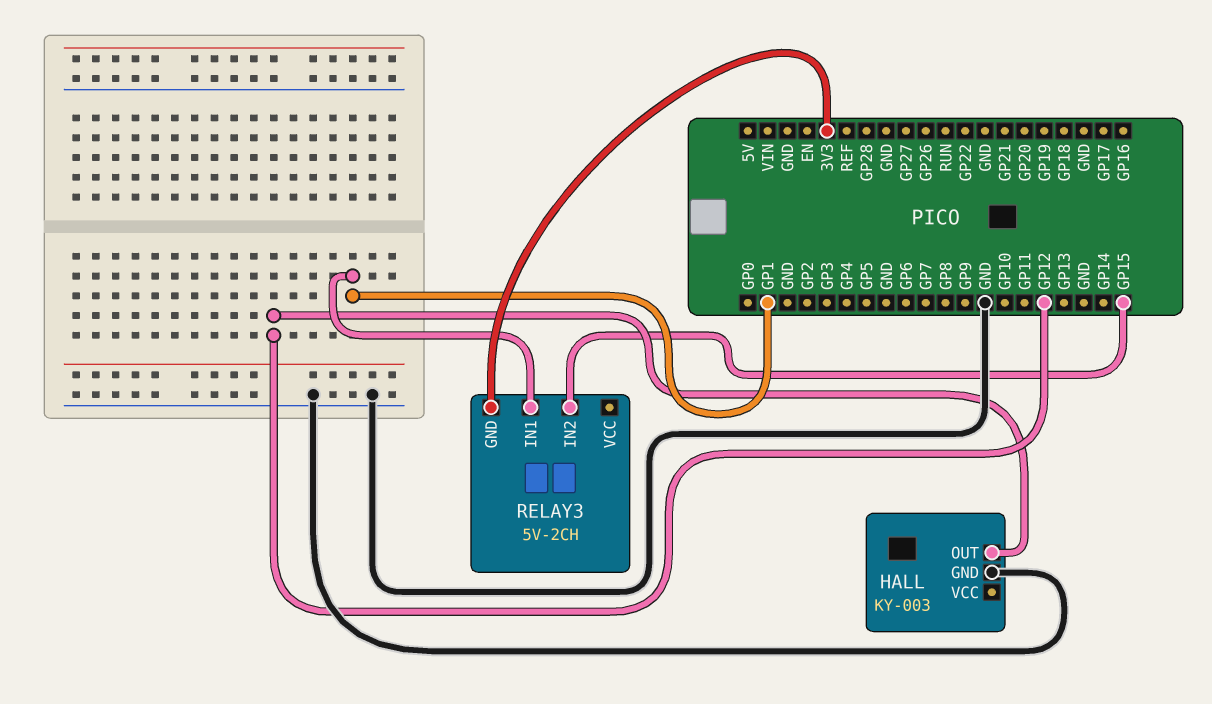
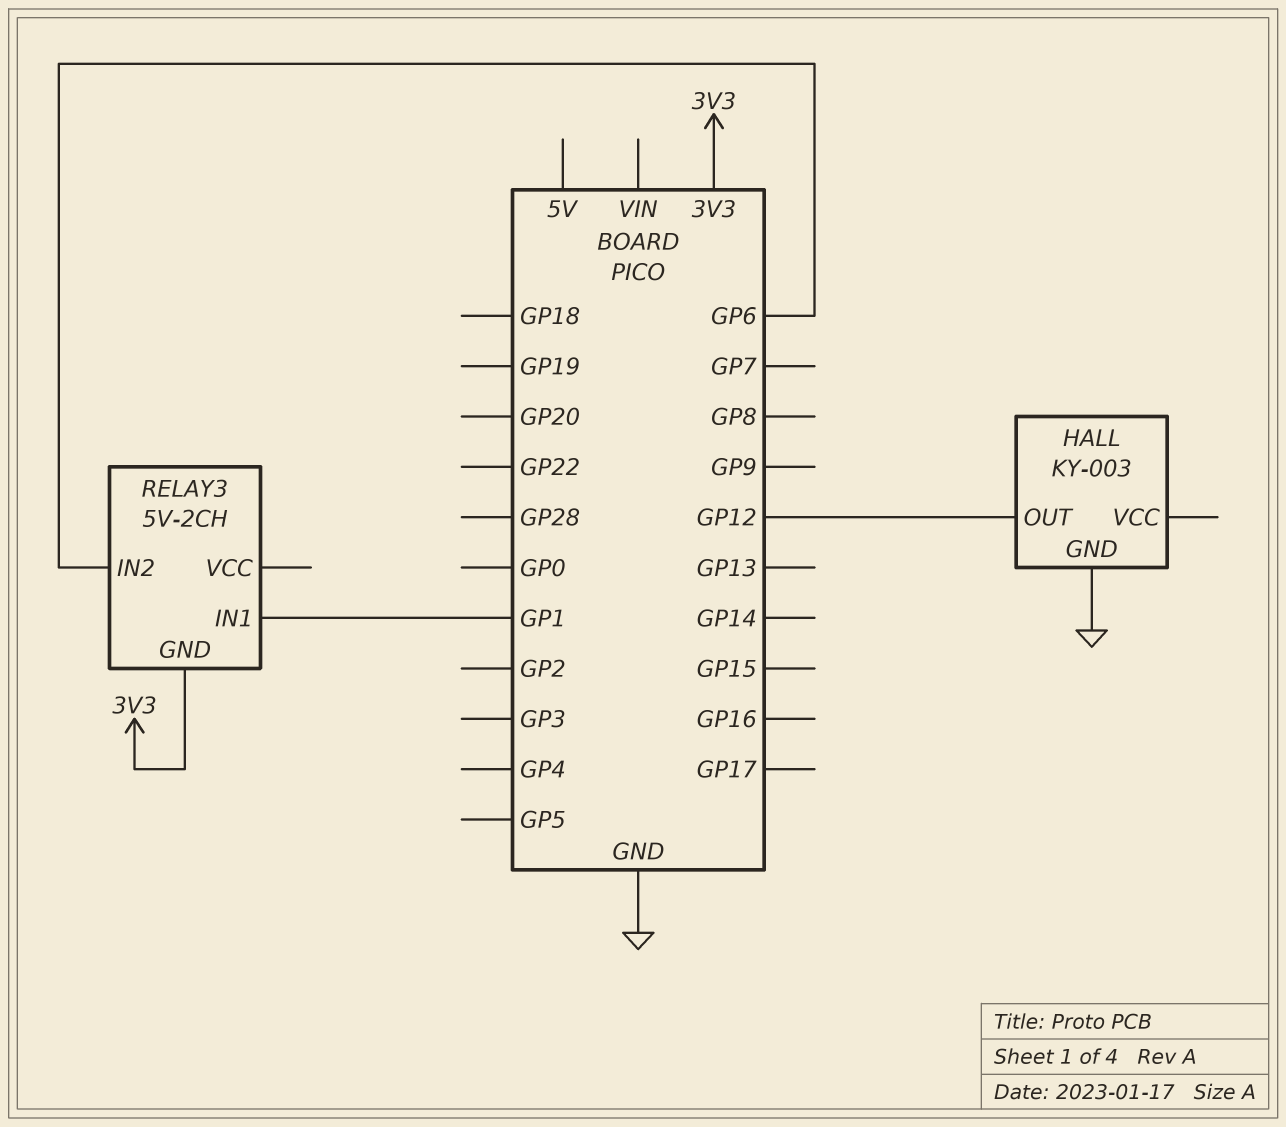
RELAY3 pin IN2: GP15 -> GP6

